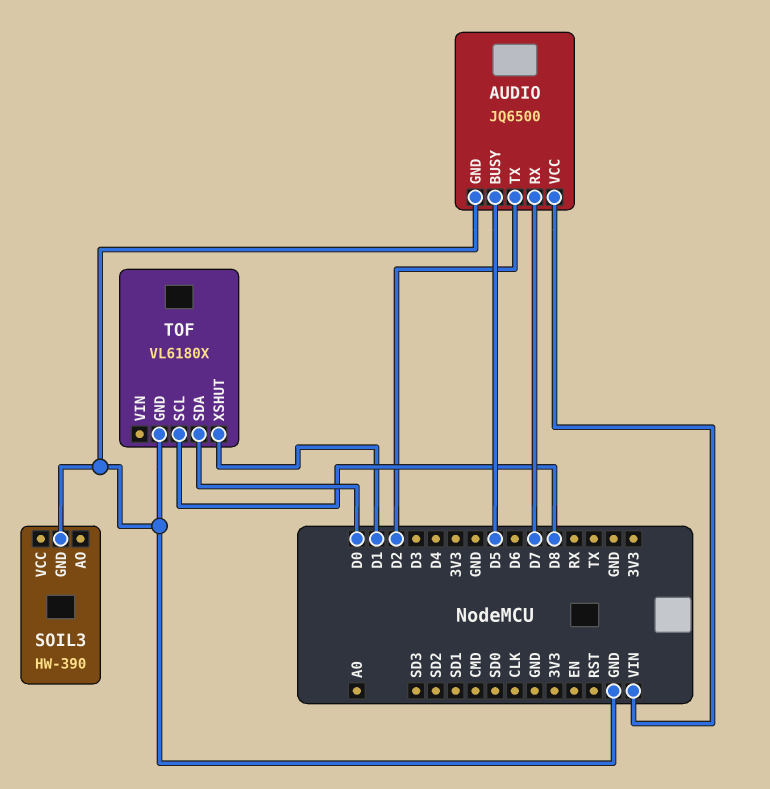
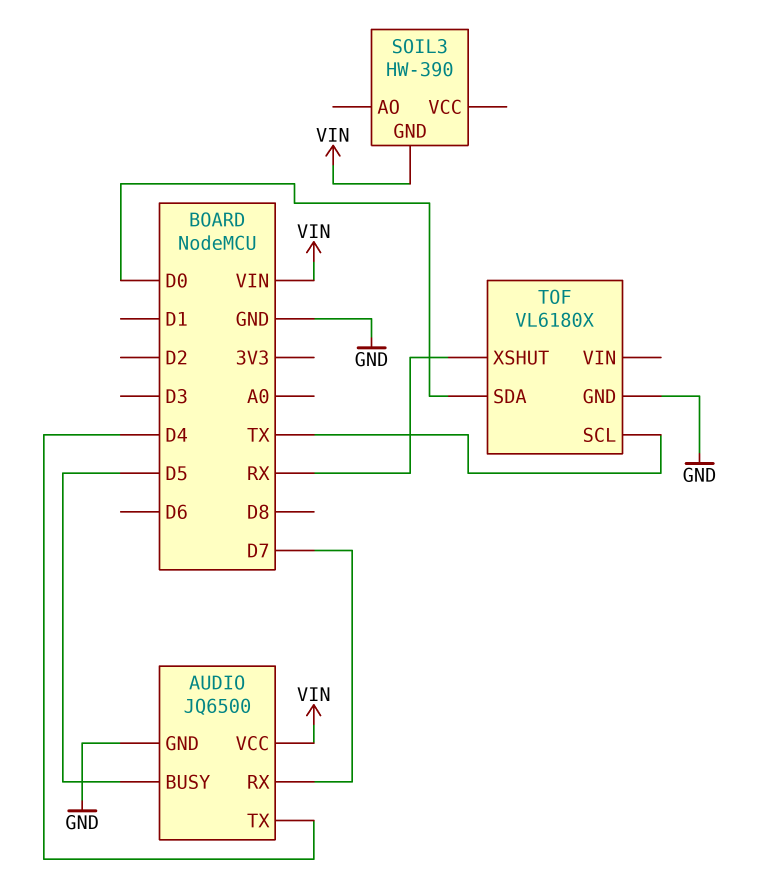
AUDIO pin TX: D2 -> D4
SOIL3 pin GND: GND -> VIN
TOF pin SCL: D8 -> TX
TOF pin XSHUT: D1 -> RX

